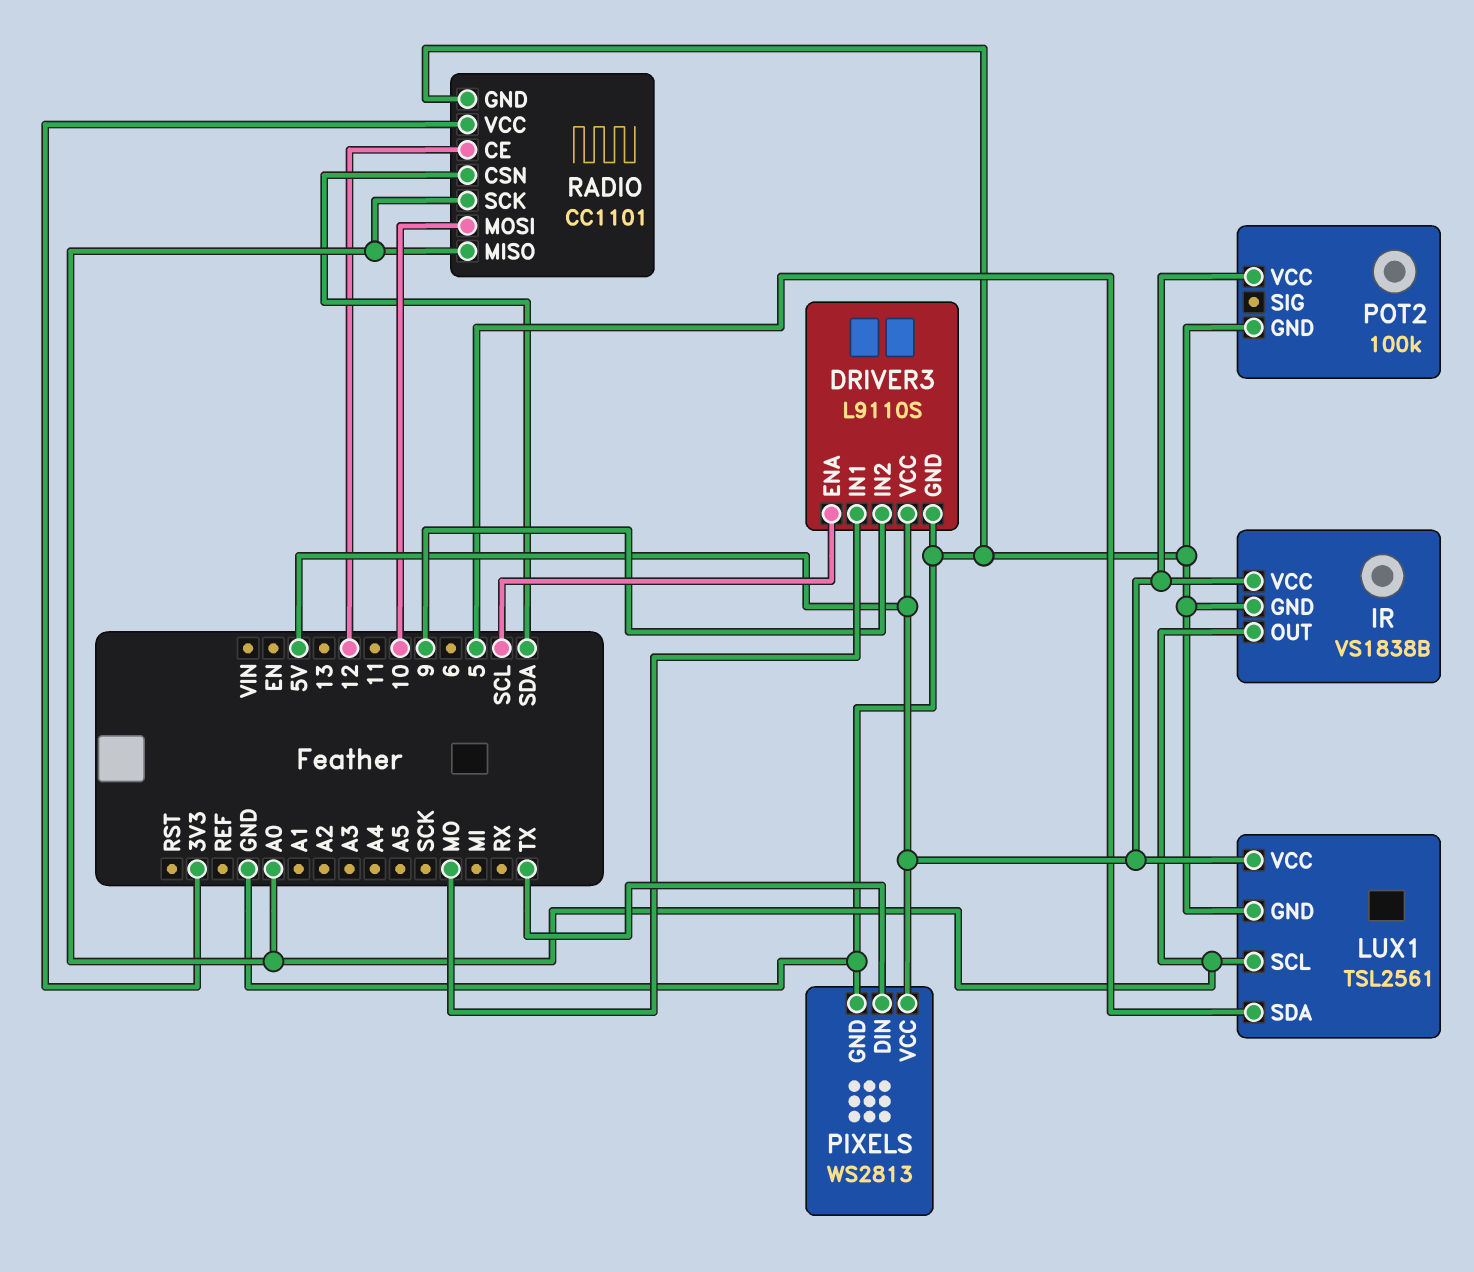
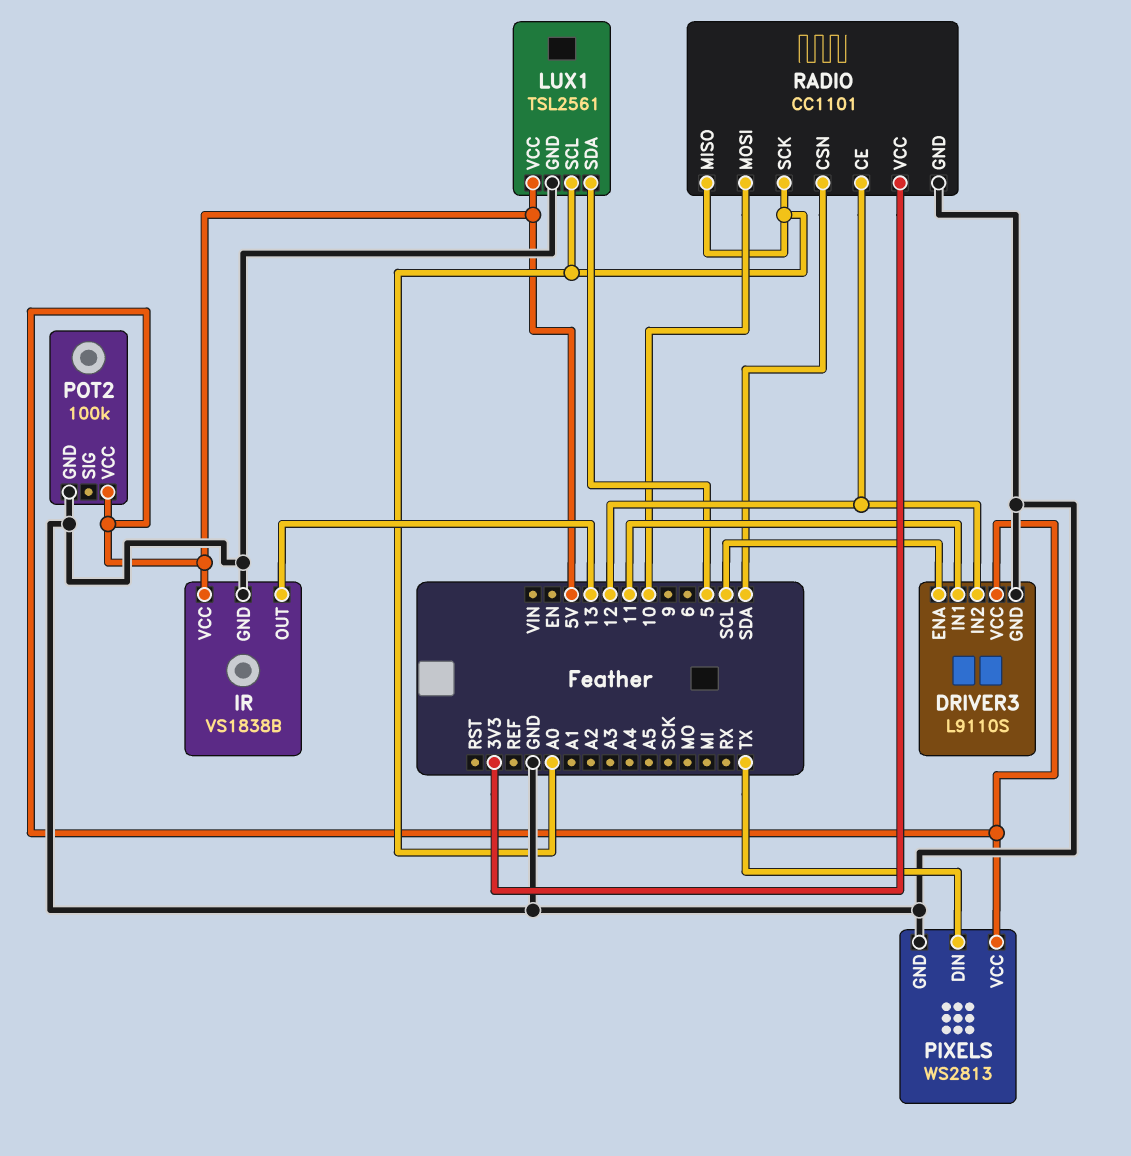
DRIVER3 pin IN1: MO -> 11
DRIVER3 pin IN2: 9 -> 12
IR pin OUT: A0 -> 13

